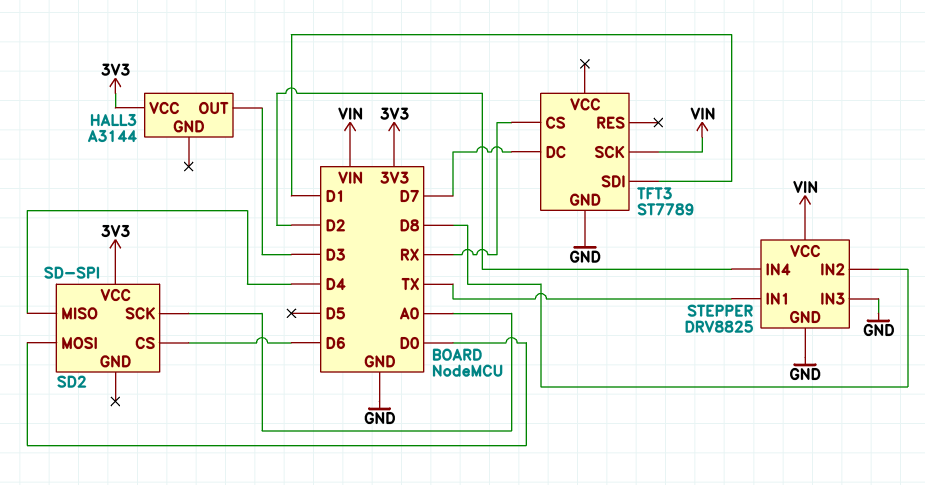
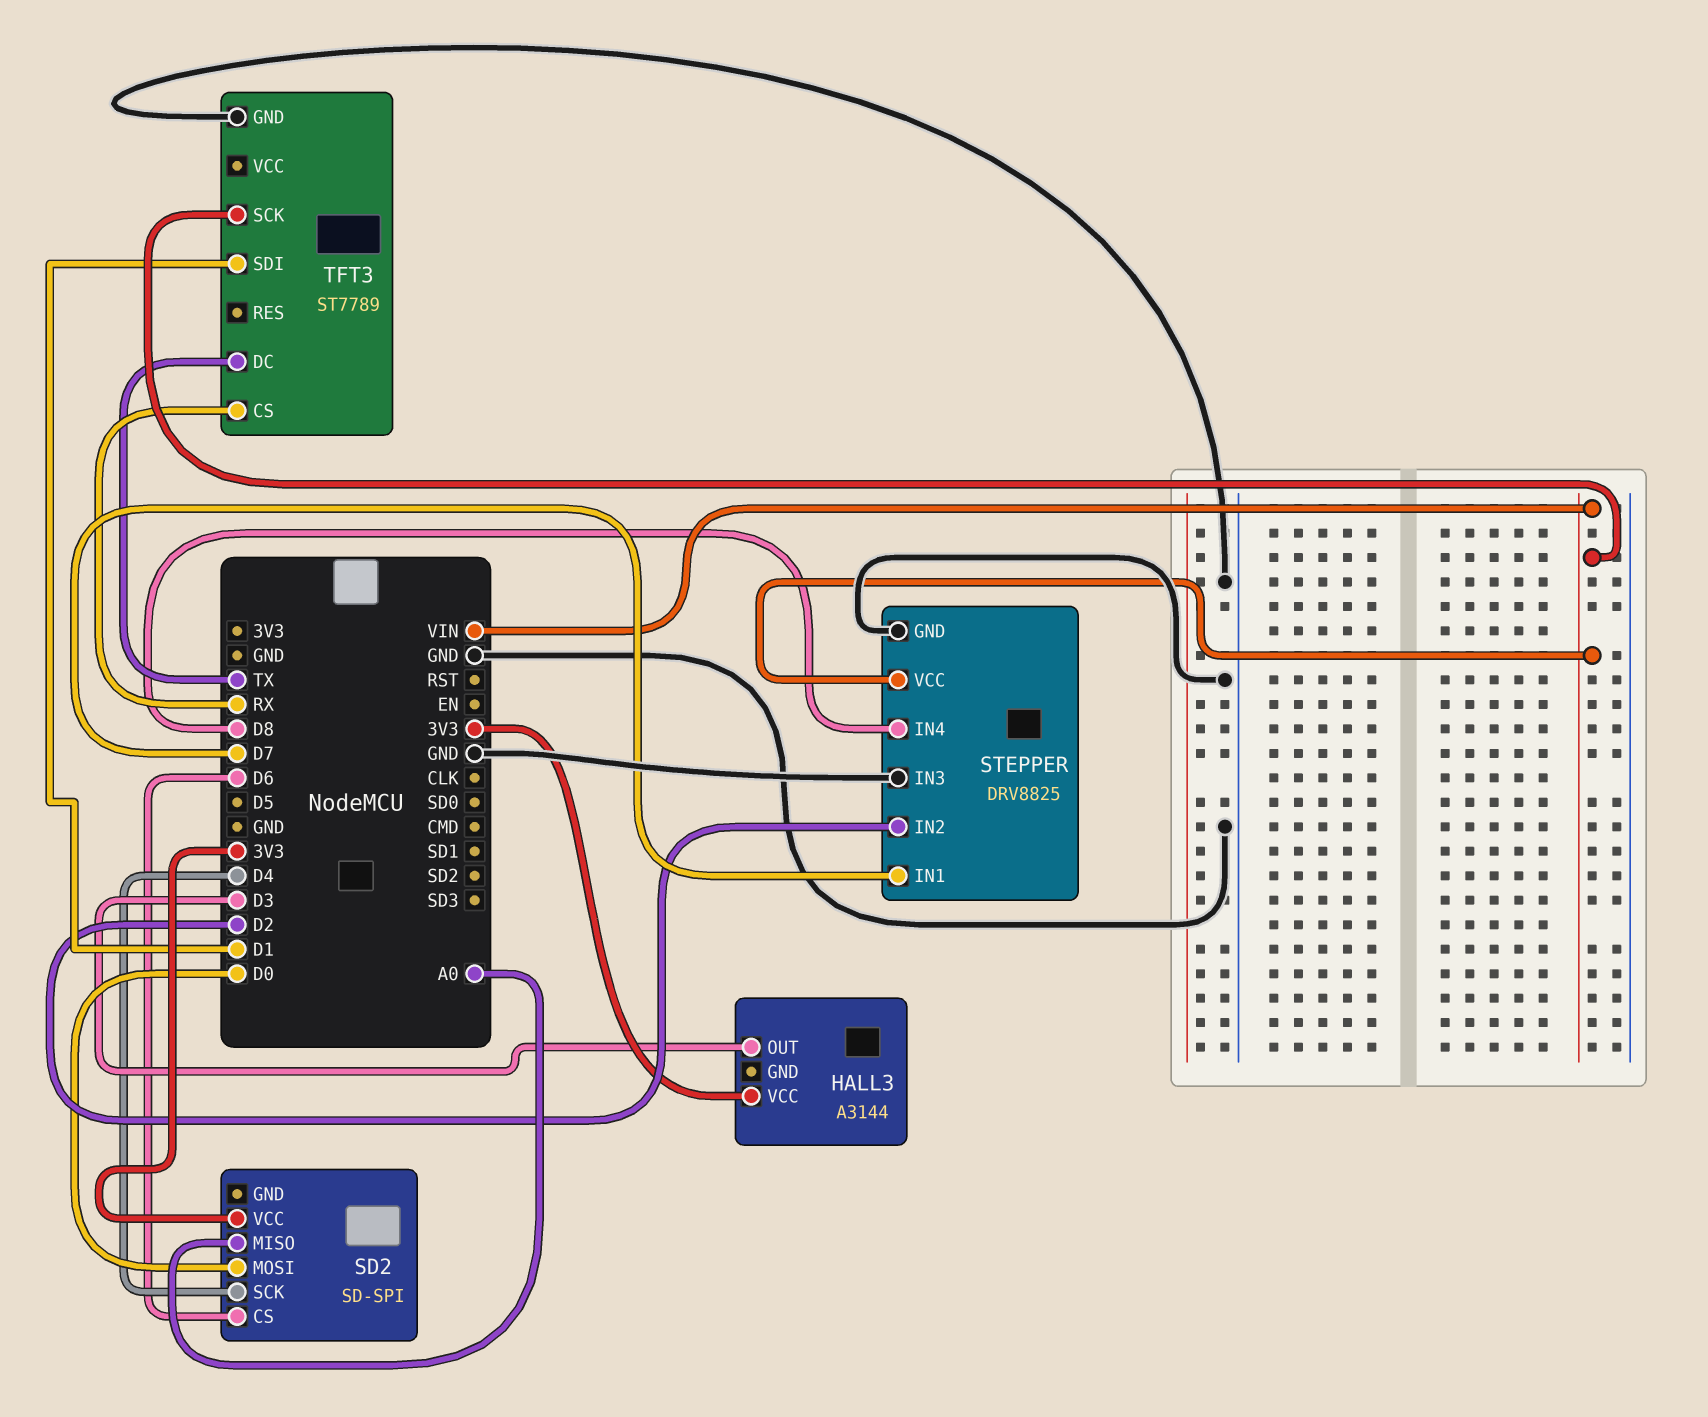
SD2 pin MISO: D4 -> A0
SD2 pin SCK: A0 -> D4
STEPPER pin IN1: TX -> D7
STEPPER pin IN2: D8 -> D2
STEPPER pin IN4: D2 -> D8
TFT3 pin DC: D7 -> TX

